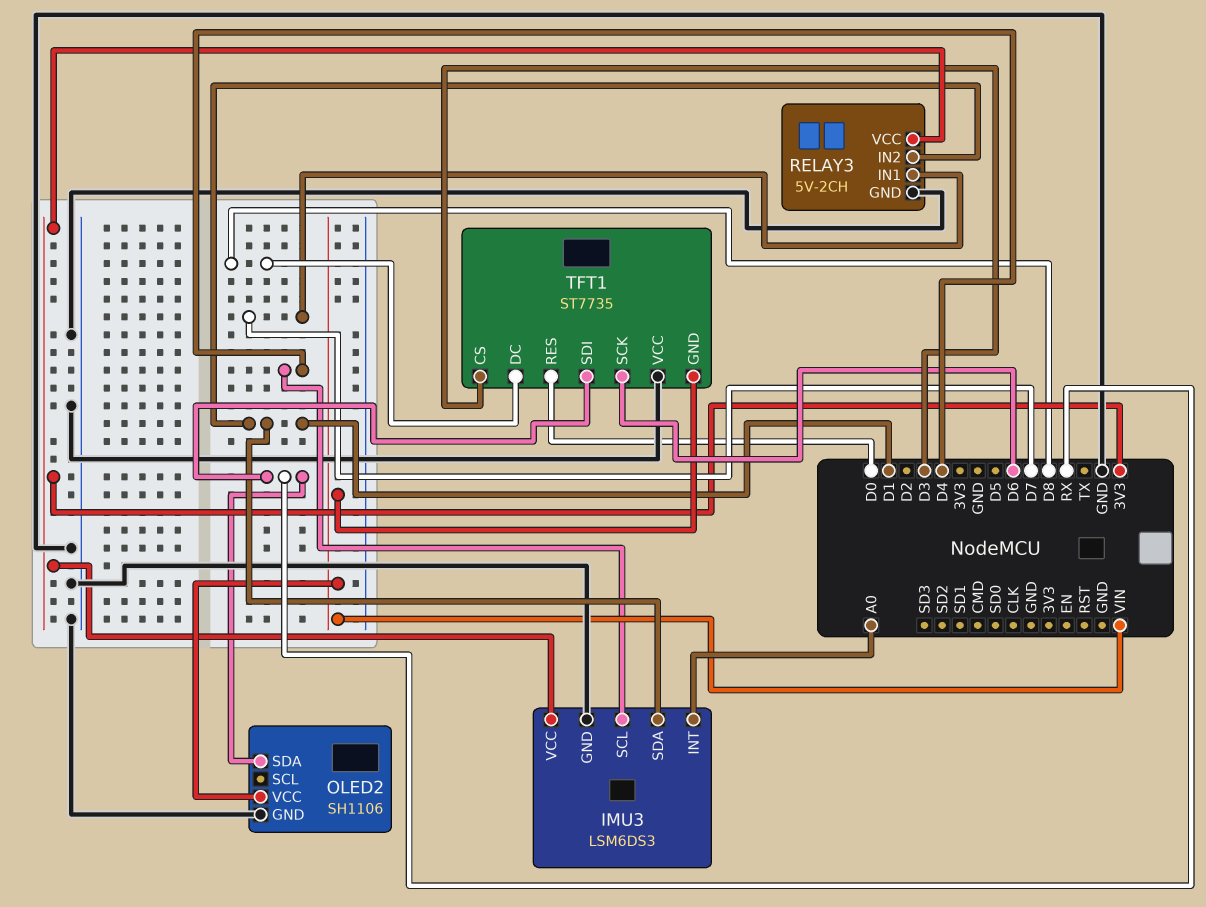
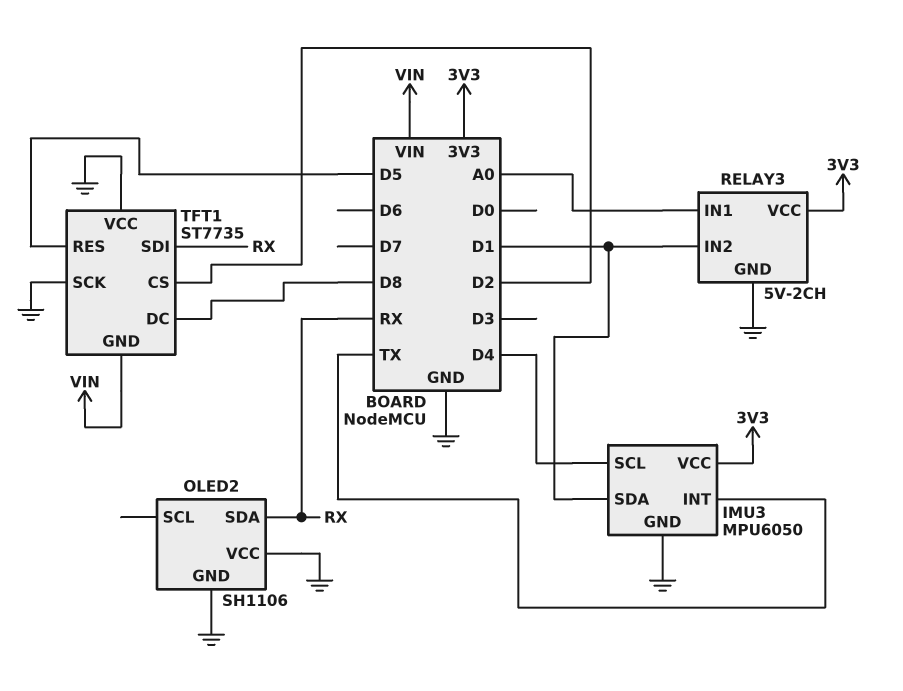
IMU3: LSM6DS3 -> MPU6050
IMU3 pin INT: A0 -> TX
OLED2 pin VCC: VIN -> GND
RELAY3 pin IN1: D7 -> A0
TFT1 pin CS: D3 -> D2
TFT1 pin RES: D0 -> D5
TFT1 pin SCK: D6 -> GND

